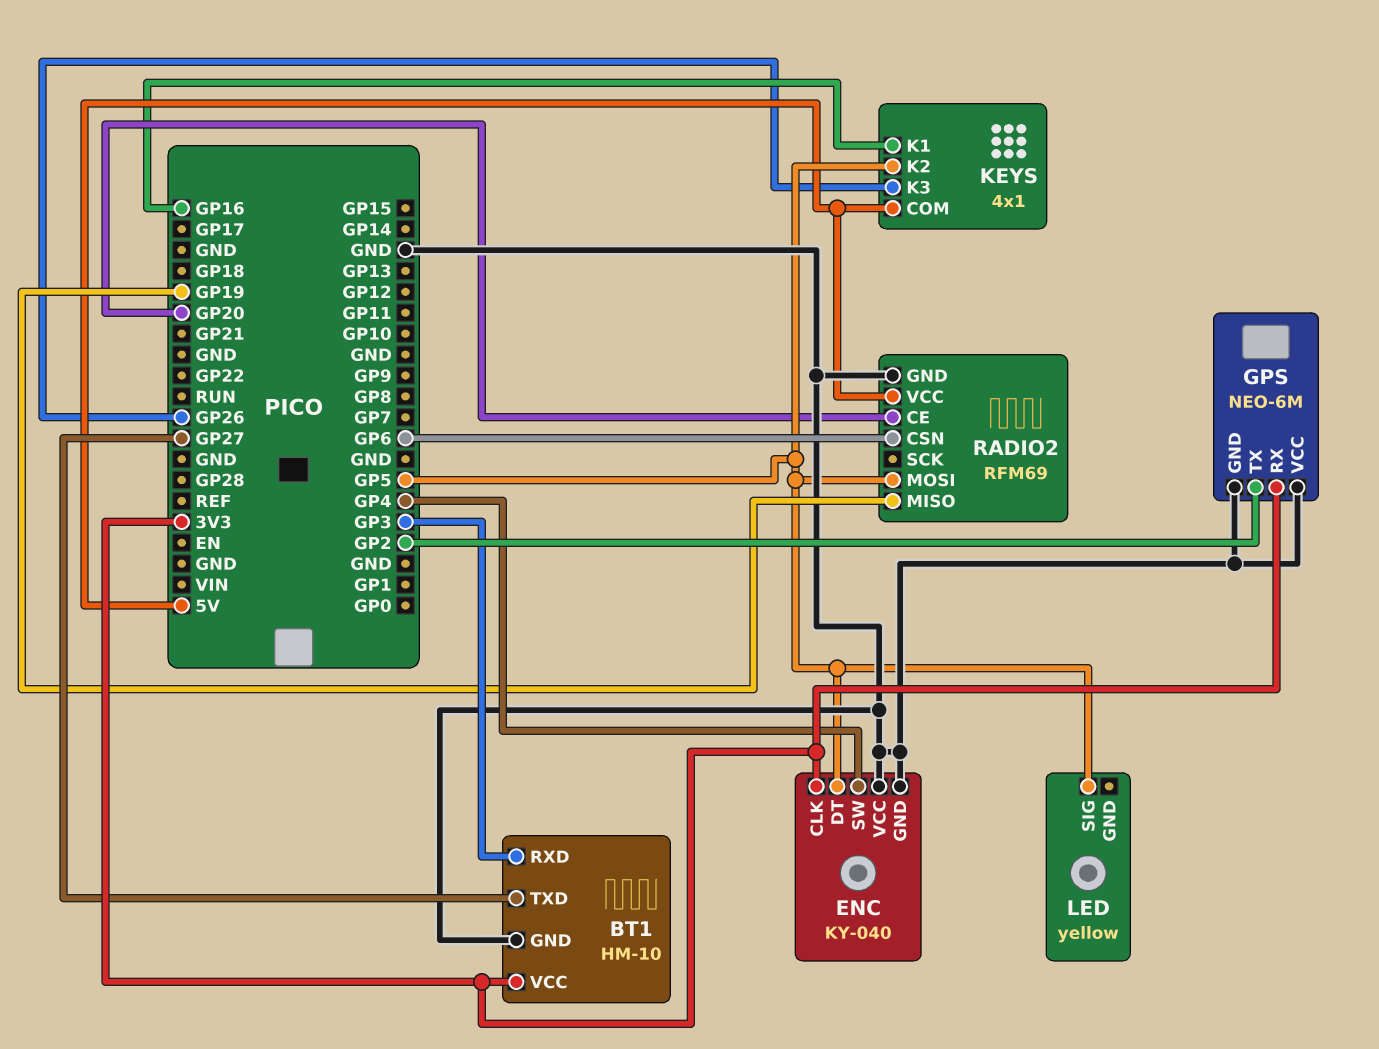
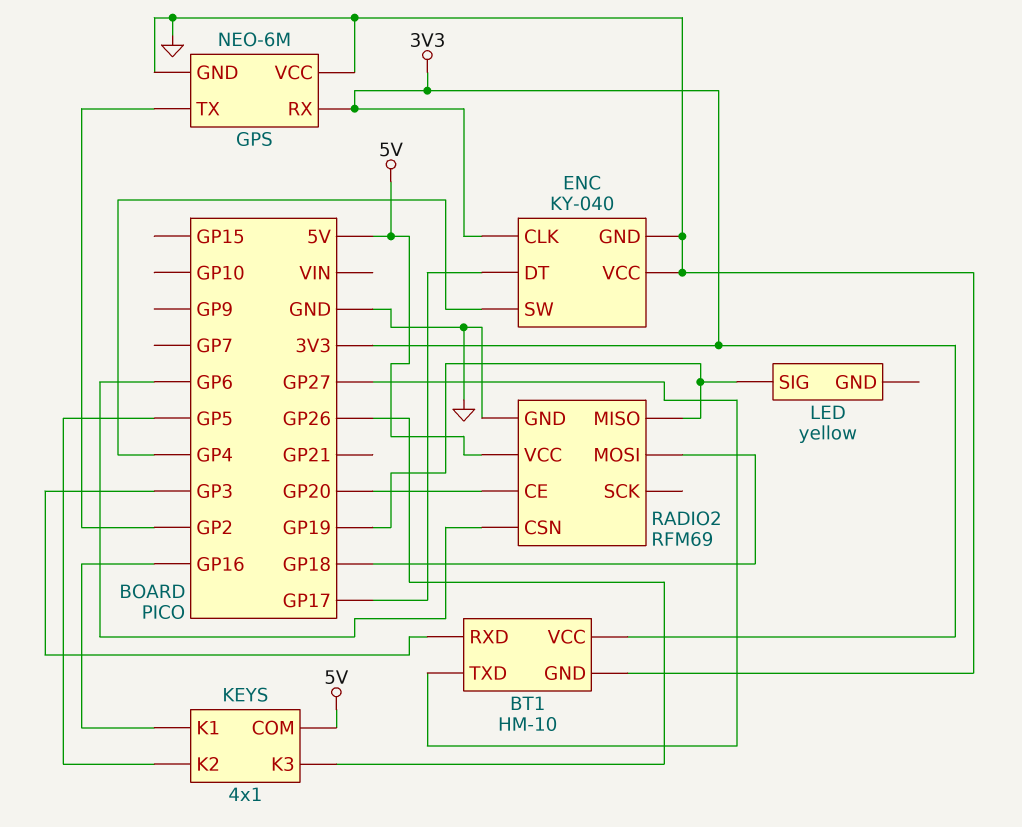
ENC pin DT: GP5 -> GP17
LED pin SIG: GP5 -> GP19
RADIO2 pin MOSI: GP5 -> GP18

